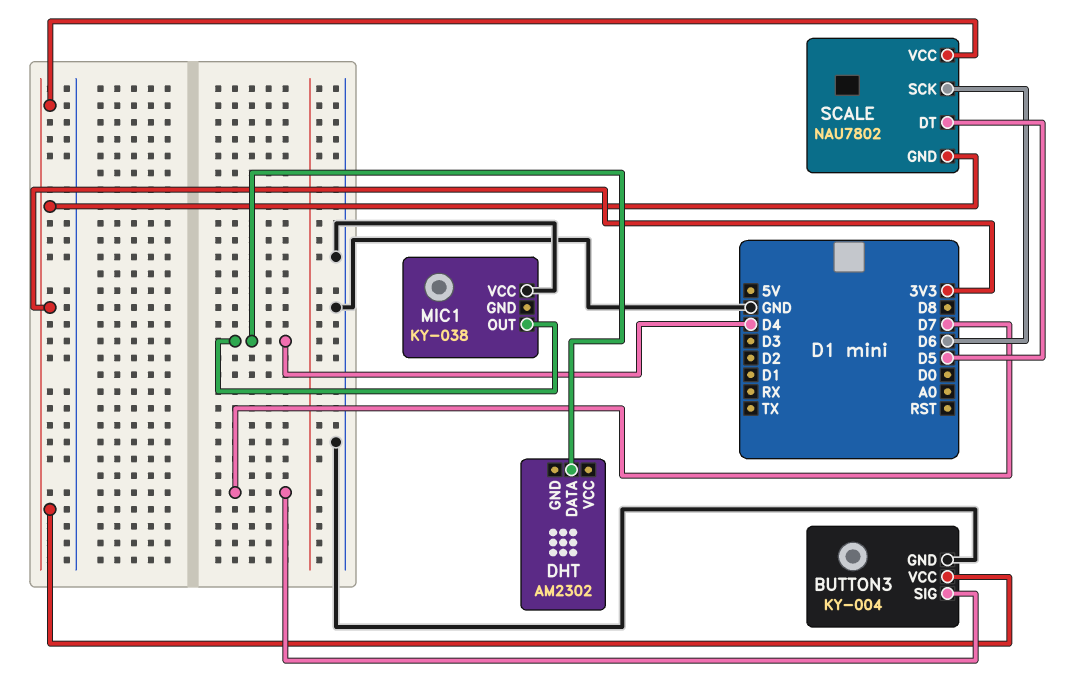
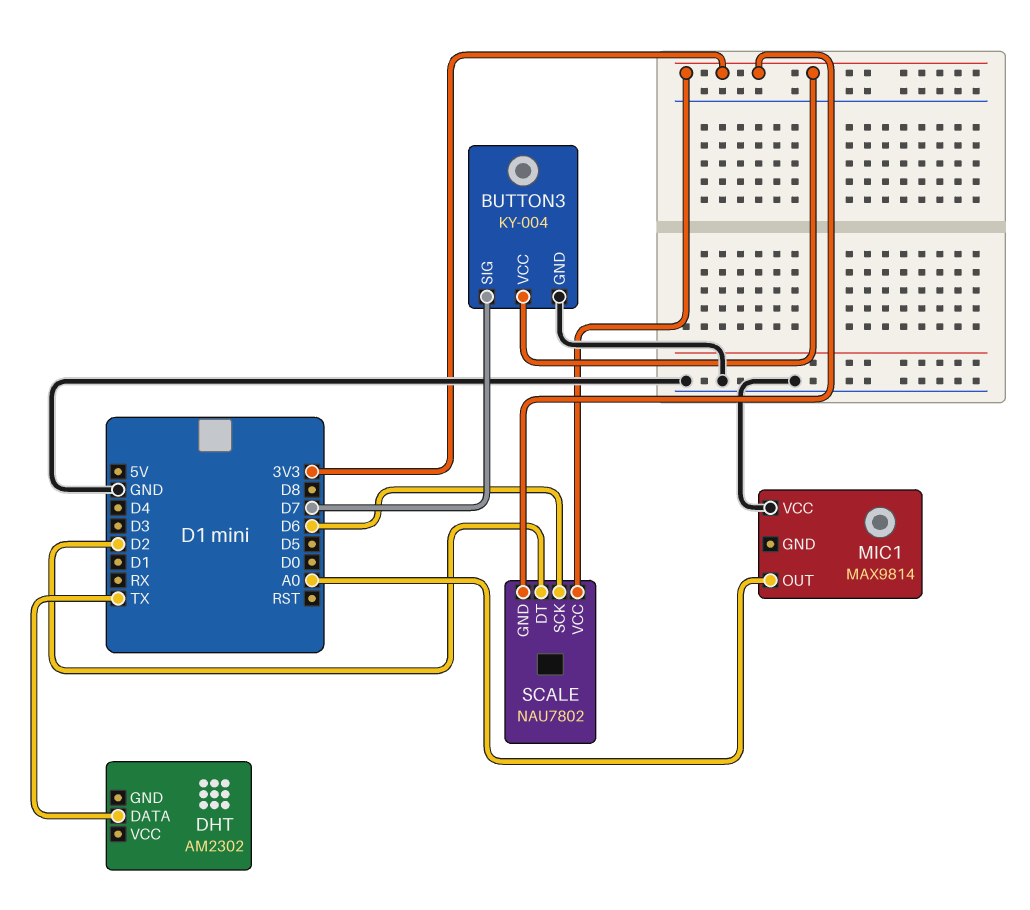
DHT pin DATA: D4 -> TX
MIC1: KY-038 -> MAX9814
MIC1 pin OUT: D4 -> A0
SCALE pin DT: D5 -> D2

